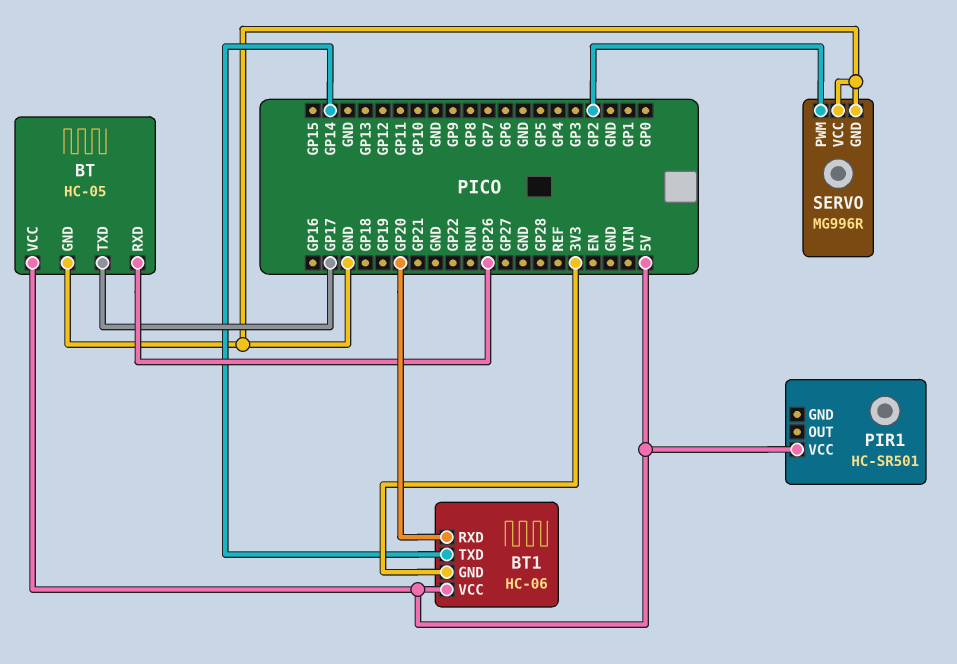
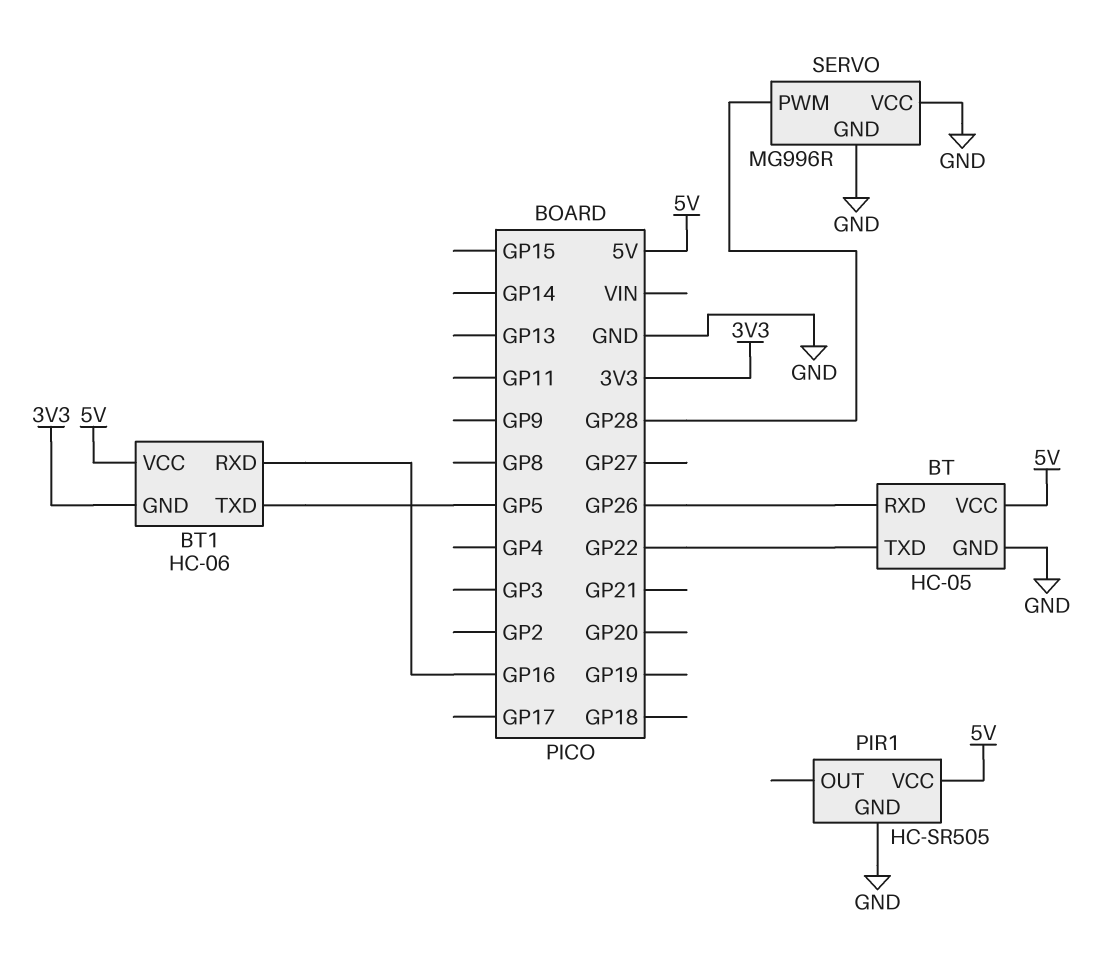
BT pin TXD: GP17 -> GP22
BT1 pin RXD: GP20 -> GP16
BT1 pin TXD: GP14 -> GP5
PIR1: HC-SR501 -> HC-SR505
PIR1 pin GND: none -> GND
SERVO pin PWM: GP2 -> GP28

